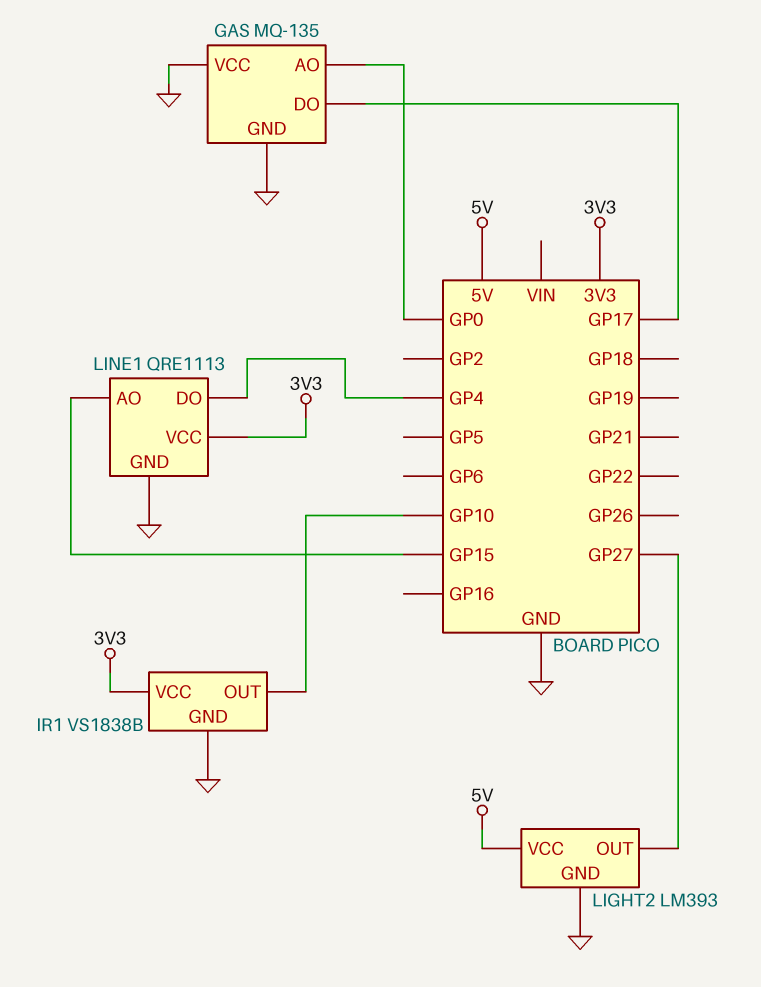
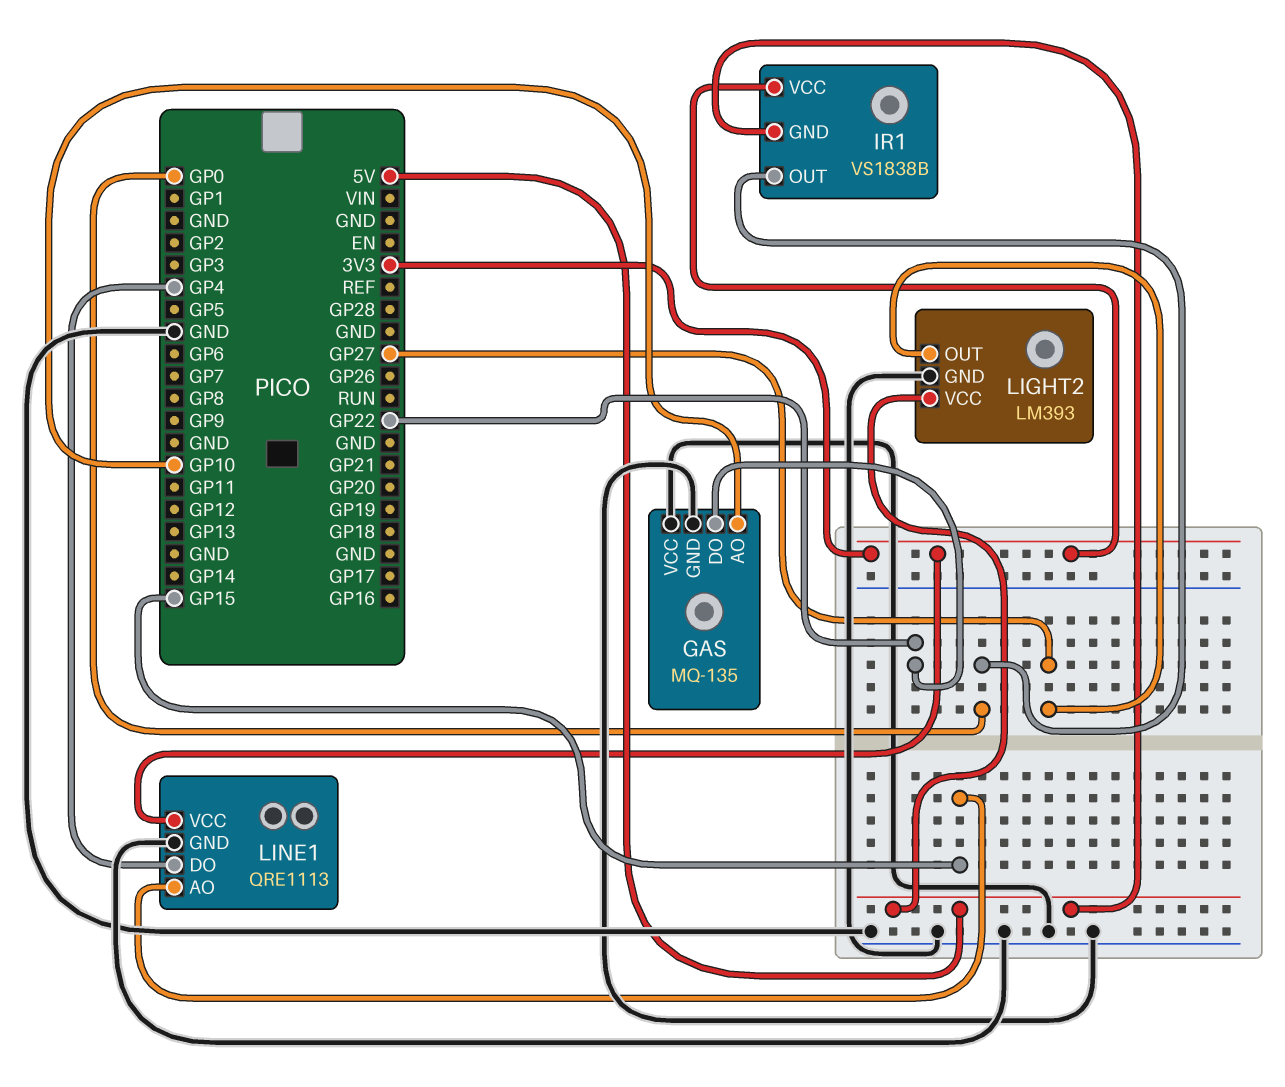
GAS pin AO: GP0 -> GP10
GAS pin DO: GP17 -> GP22
IR1 pin GND: GND -> 5V
IR1 pin OUT: GP10 -> GP0

